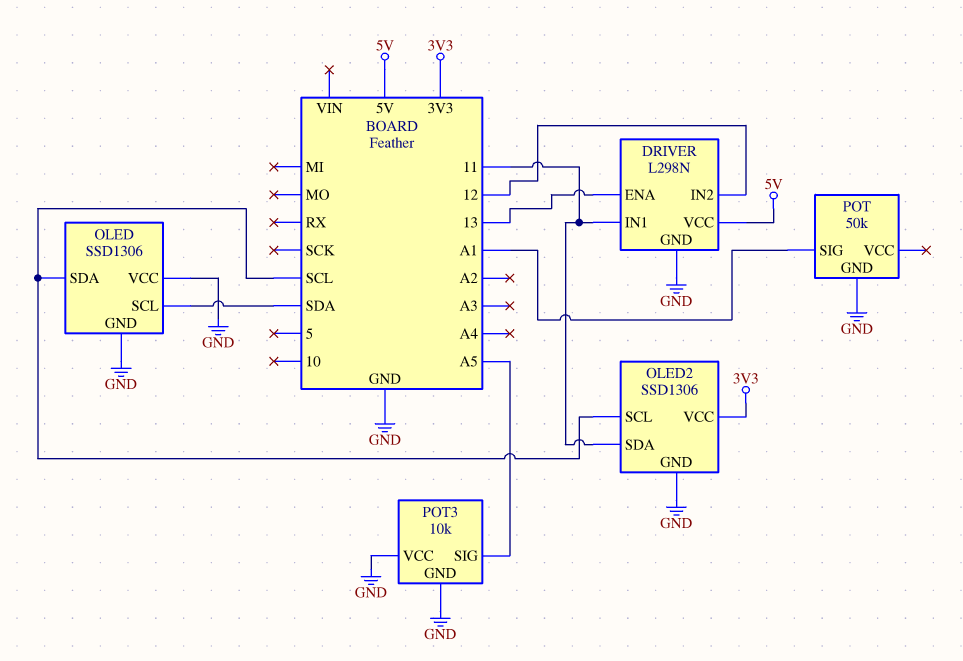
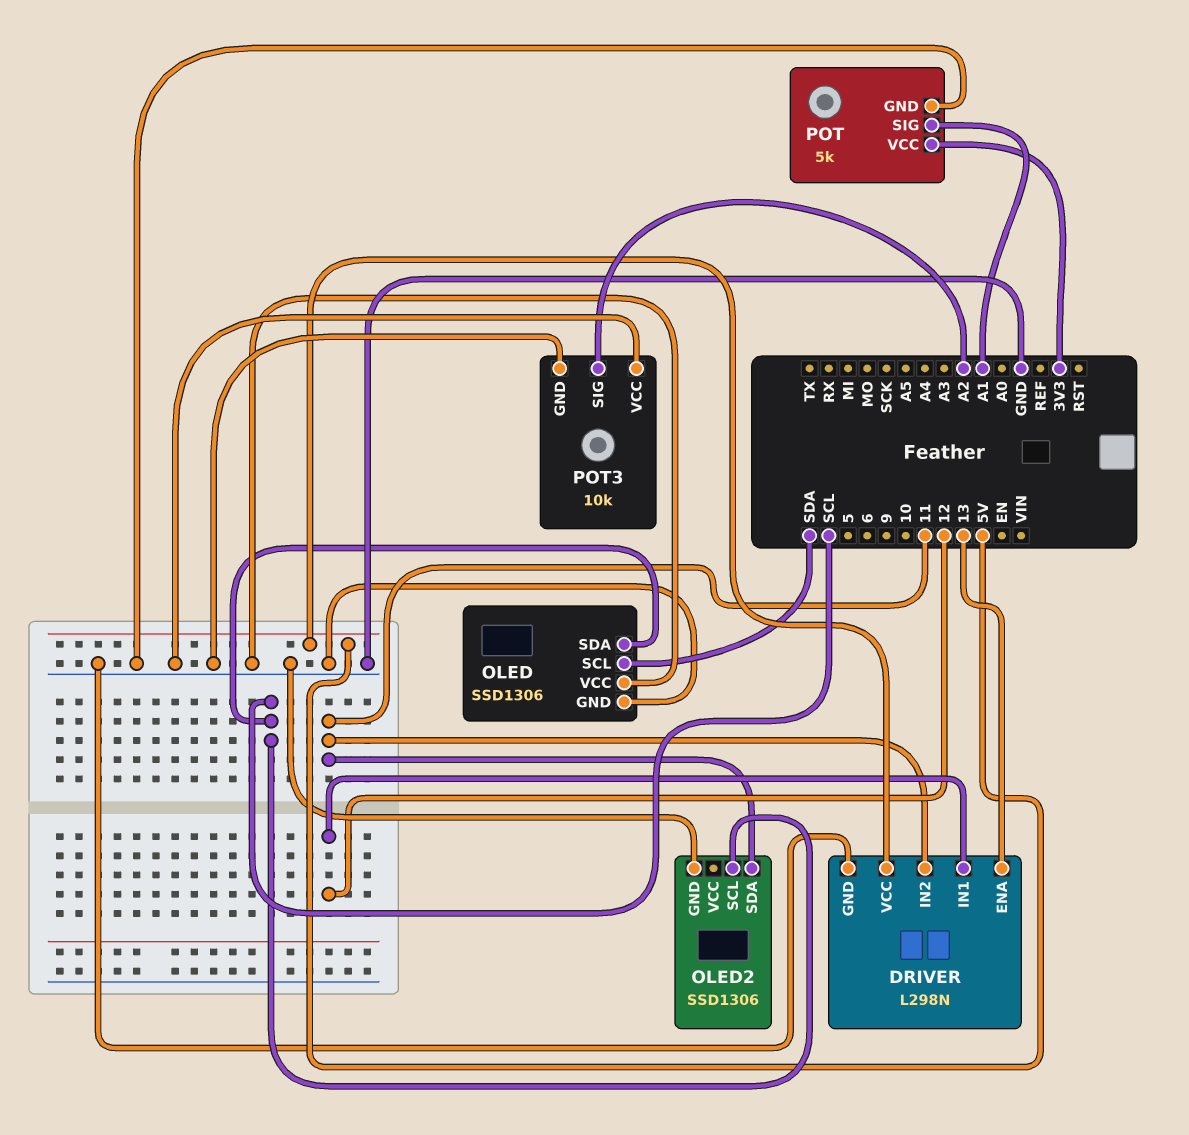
DRIVER pin IN1: 11 -> 12
DRIVER pin IN2: 12 -> 11
OLED2 pin VCC: 3V3 -> none
POT: 50k -> 5k
POT pin VCC: none -> 3V3
POT3 pin SIG: A5 -> A2

